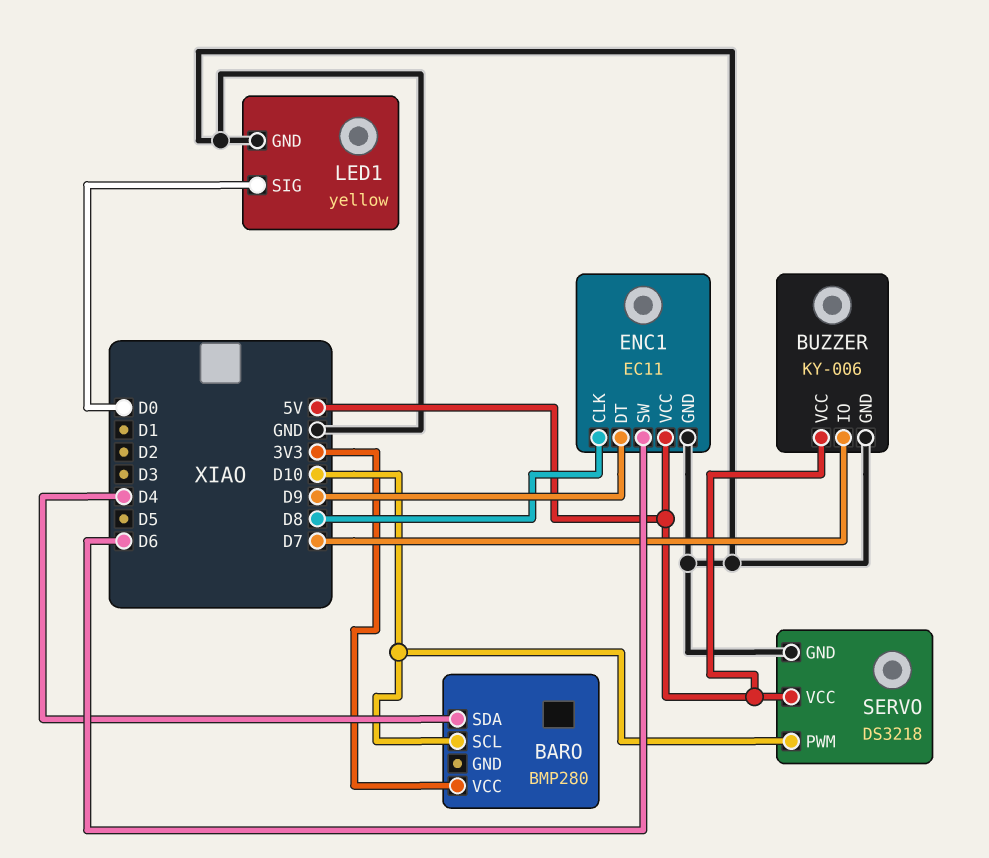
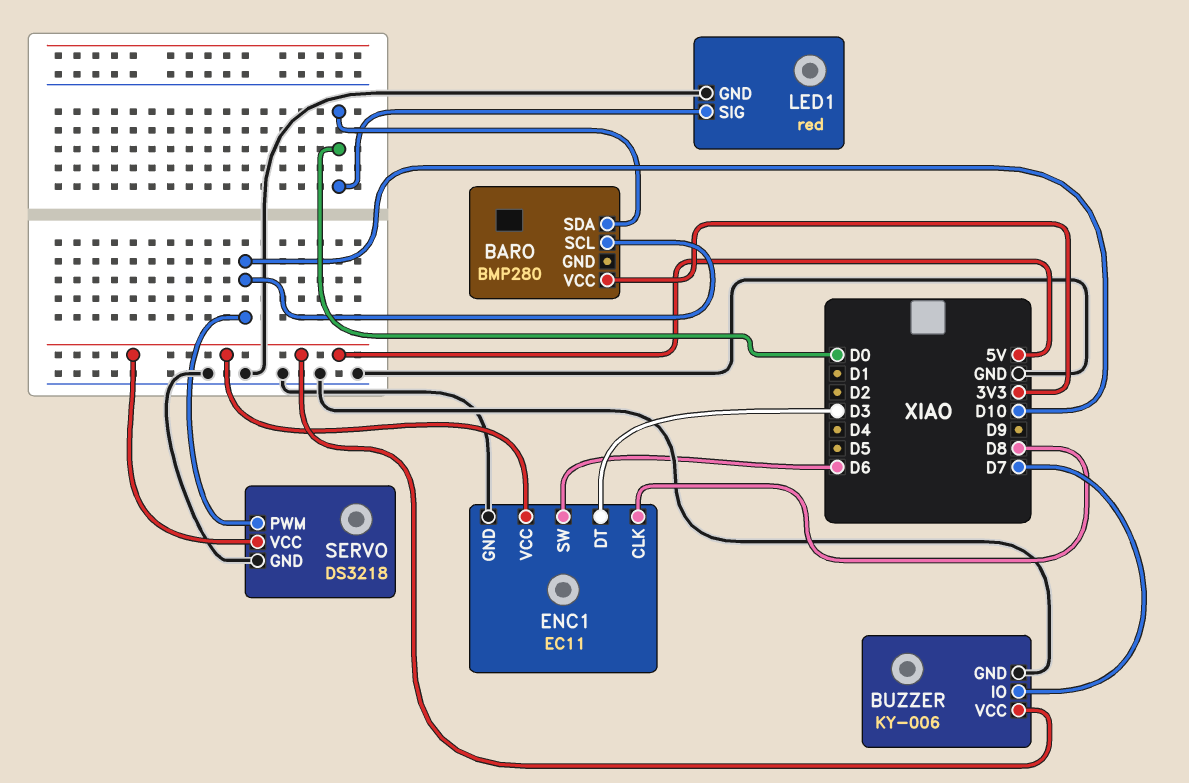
BARO pin SDA: D4 -> D0
ENC1 pin DT: D9 -> D3
LED1: yellow -> red

